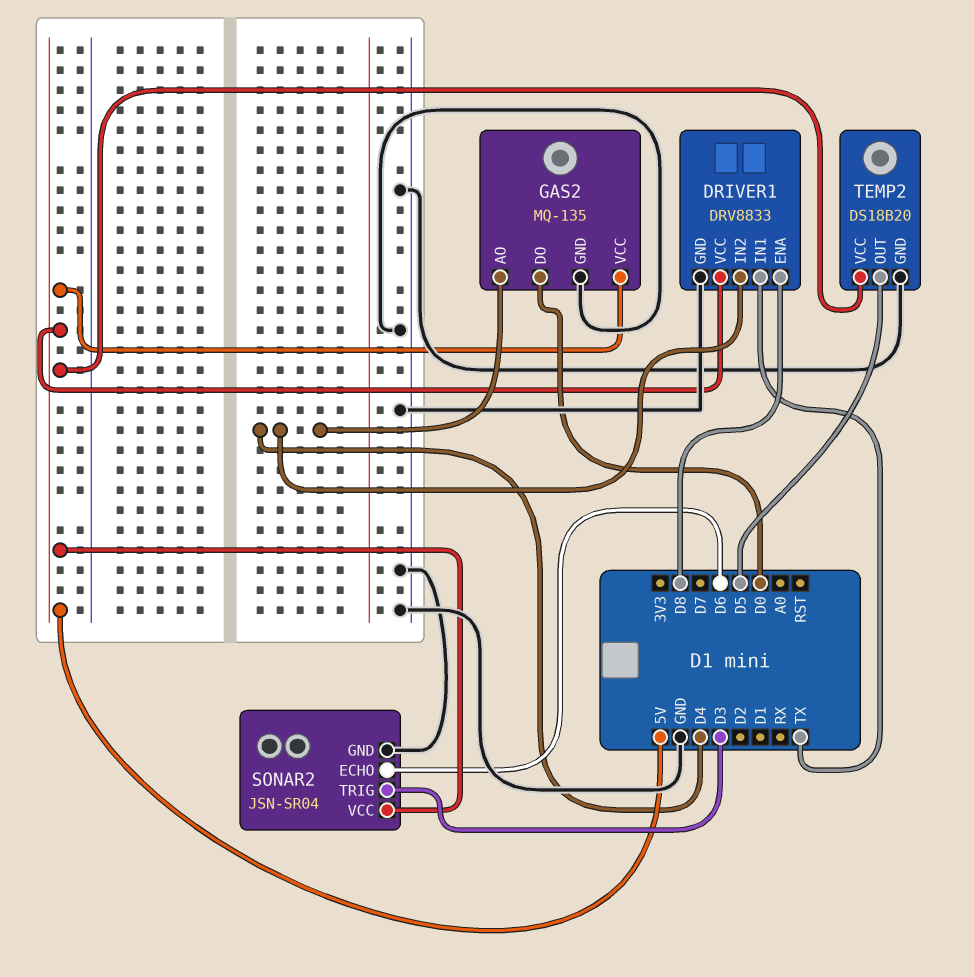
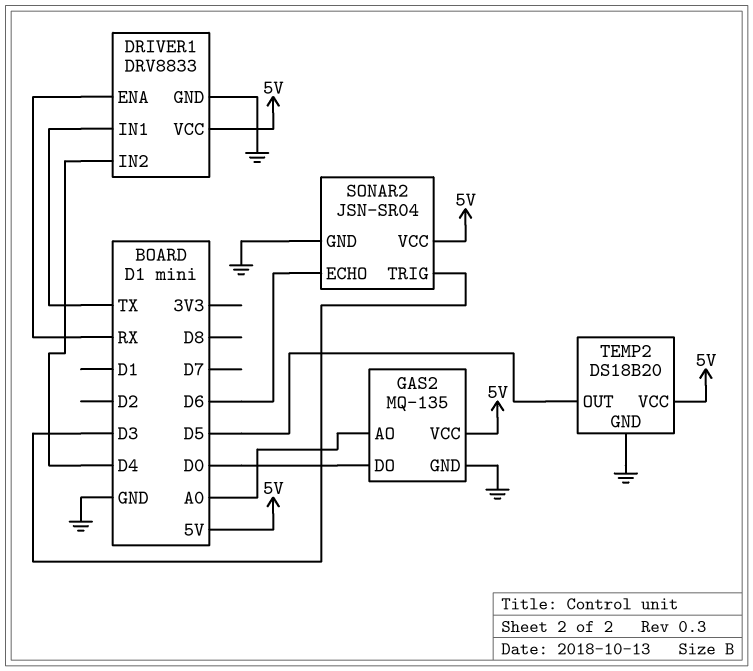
DRIVER1 pin ENA: D8 -> RX
GAS2 pin AO: D4 -> A0

